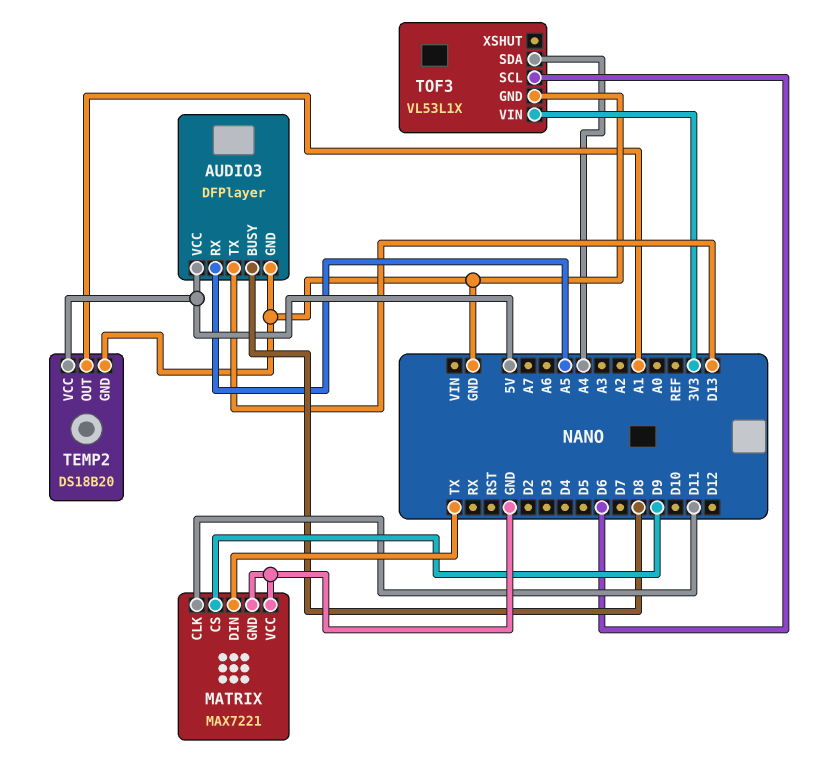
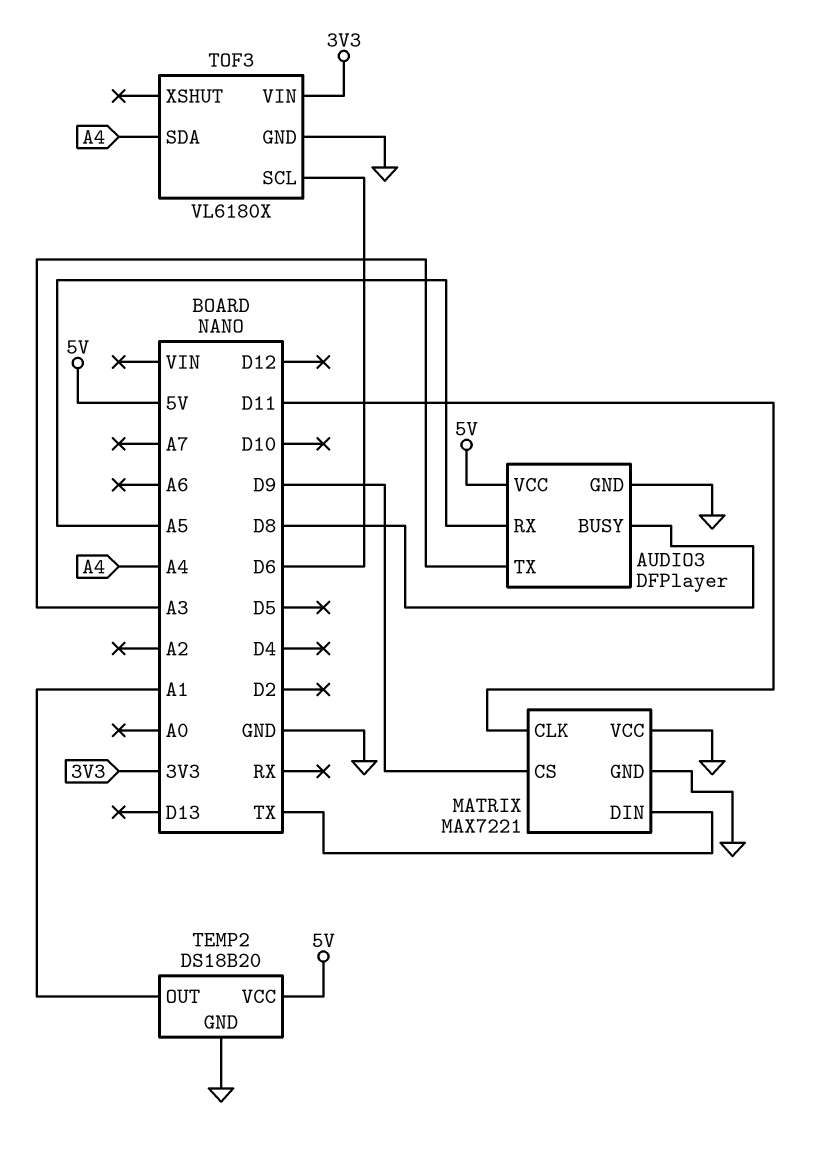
AUDIO3 pin TX: D13 -> A3
TOF3: VL53L1X -> VL6180X

